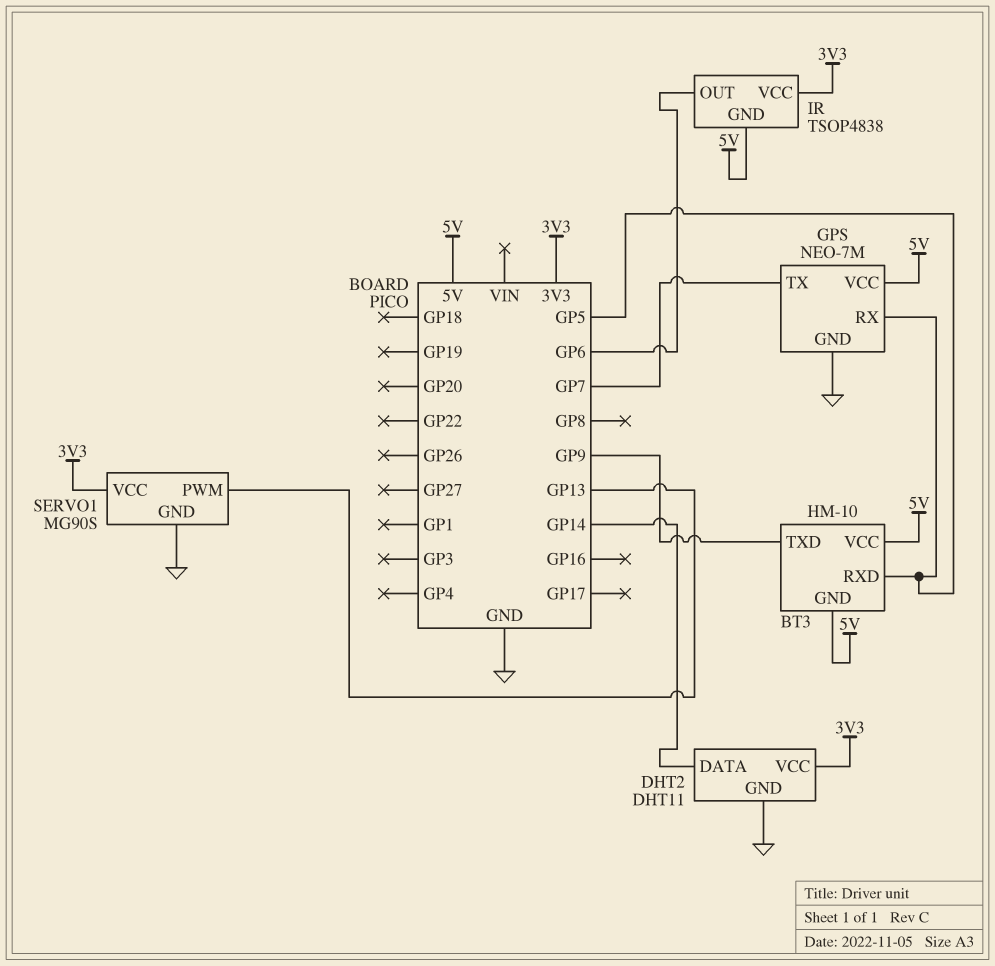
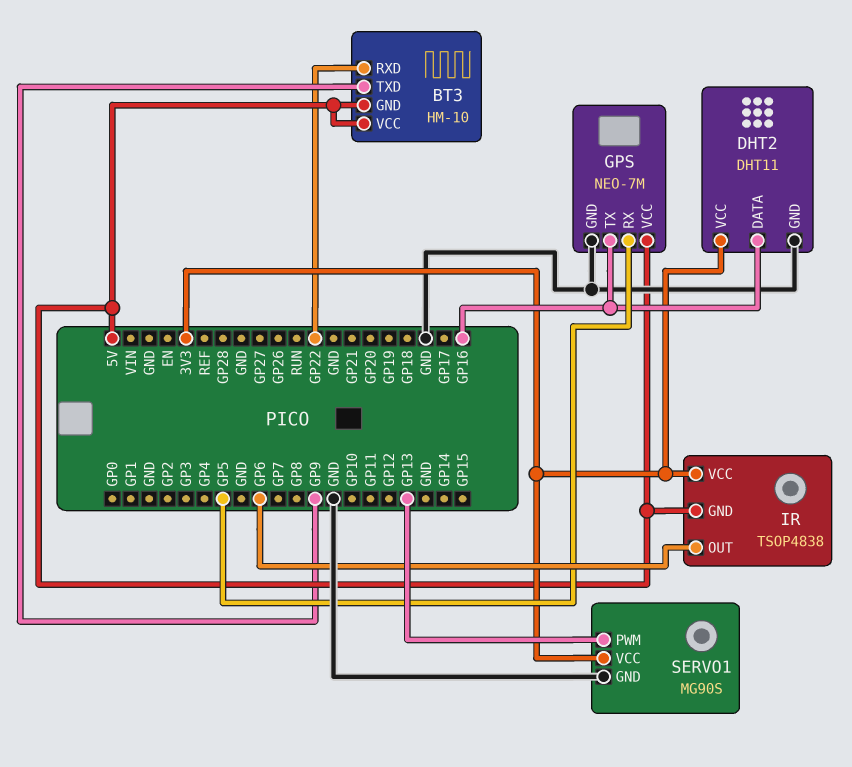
BT3 pin RXD: GP5 -> GP22
DHT2 pin DATA: GP14 -> GP16
GPS pin TX: GP7 -> GP16

